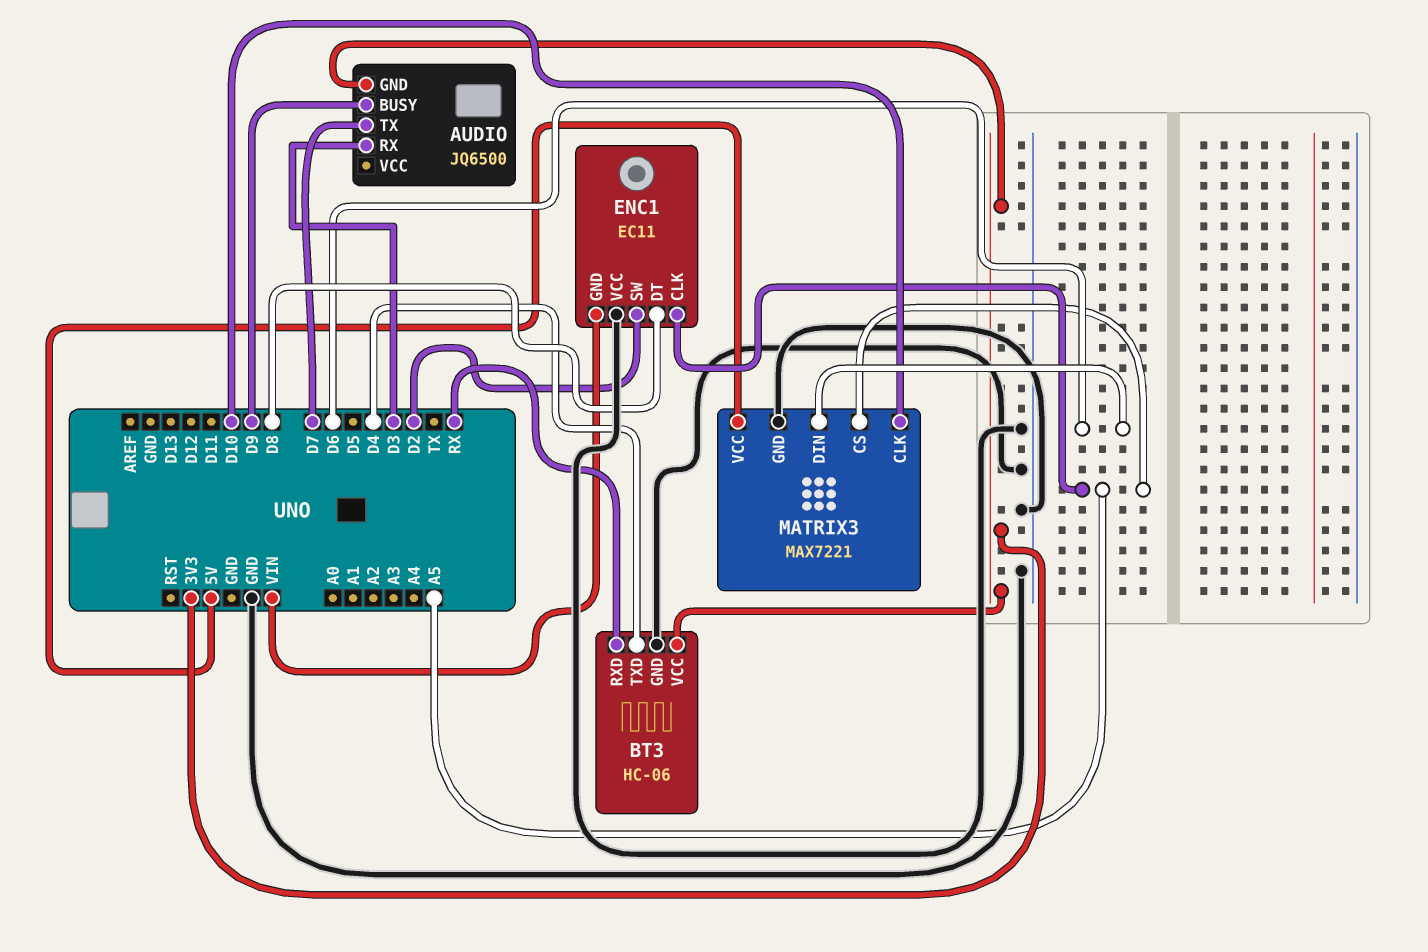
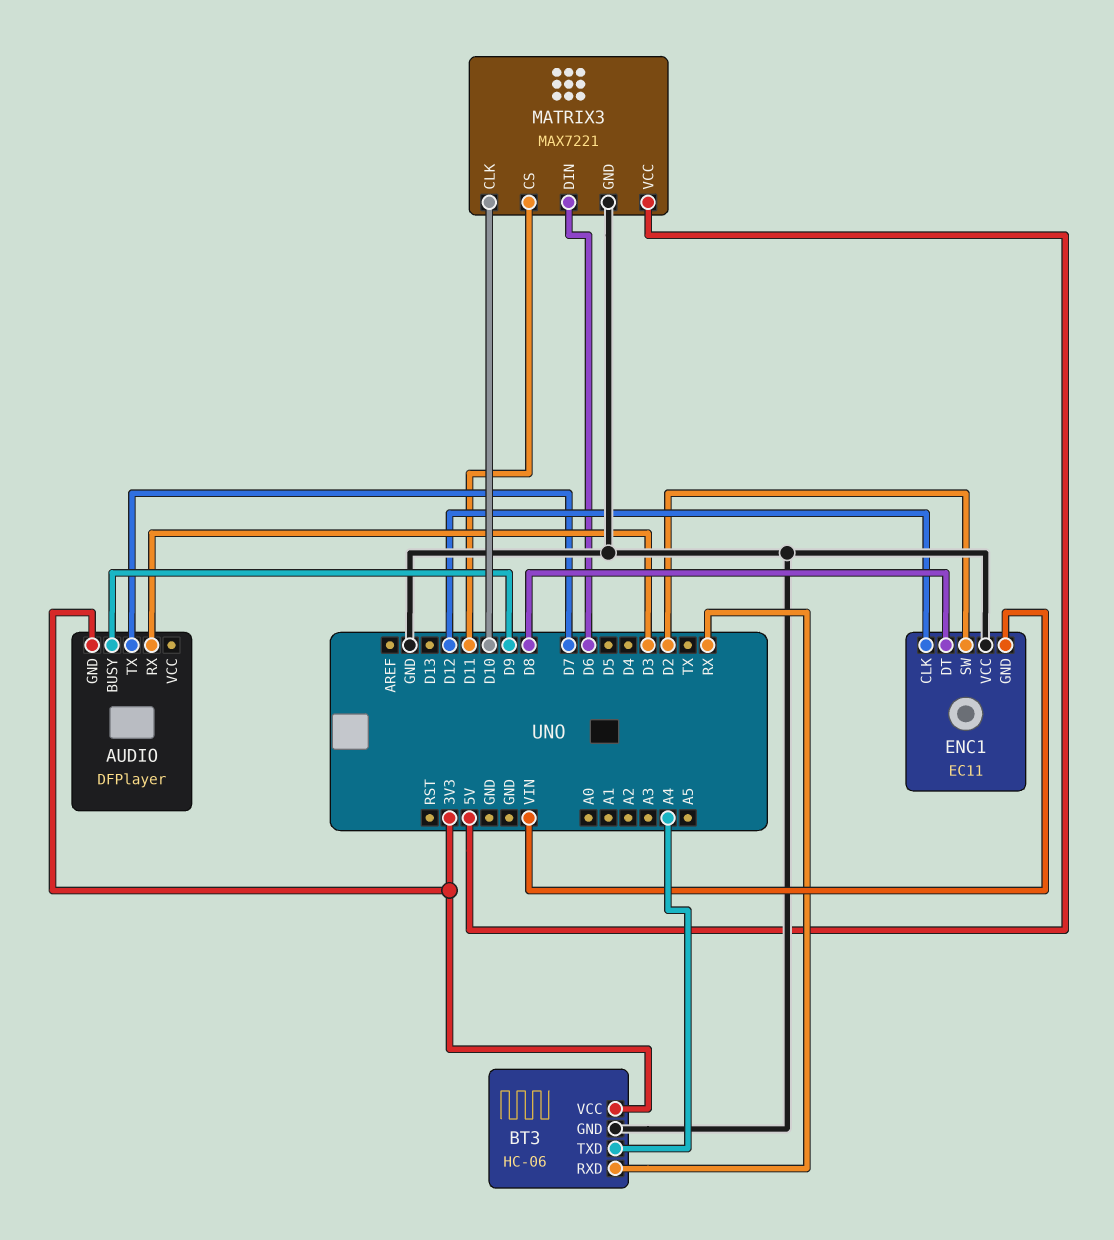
AUDIO: JQ6500 -> DFPlayer
BT3 pin TXD: D4 -> A4
ENC1 pin CLK: A5 -> D12
MATRIX3 pin CS: A5 -> D11

